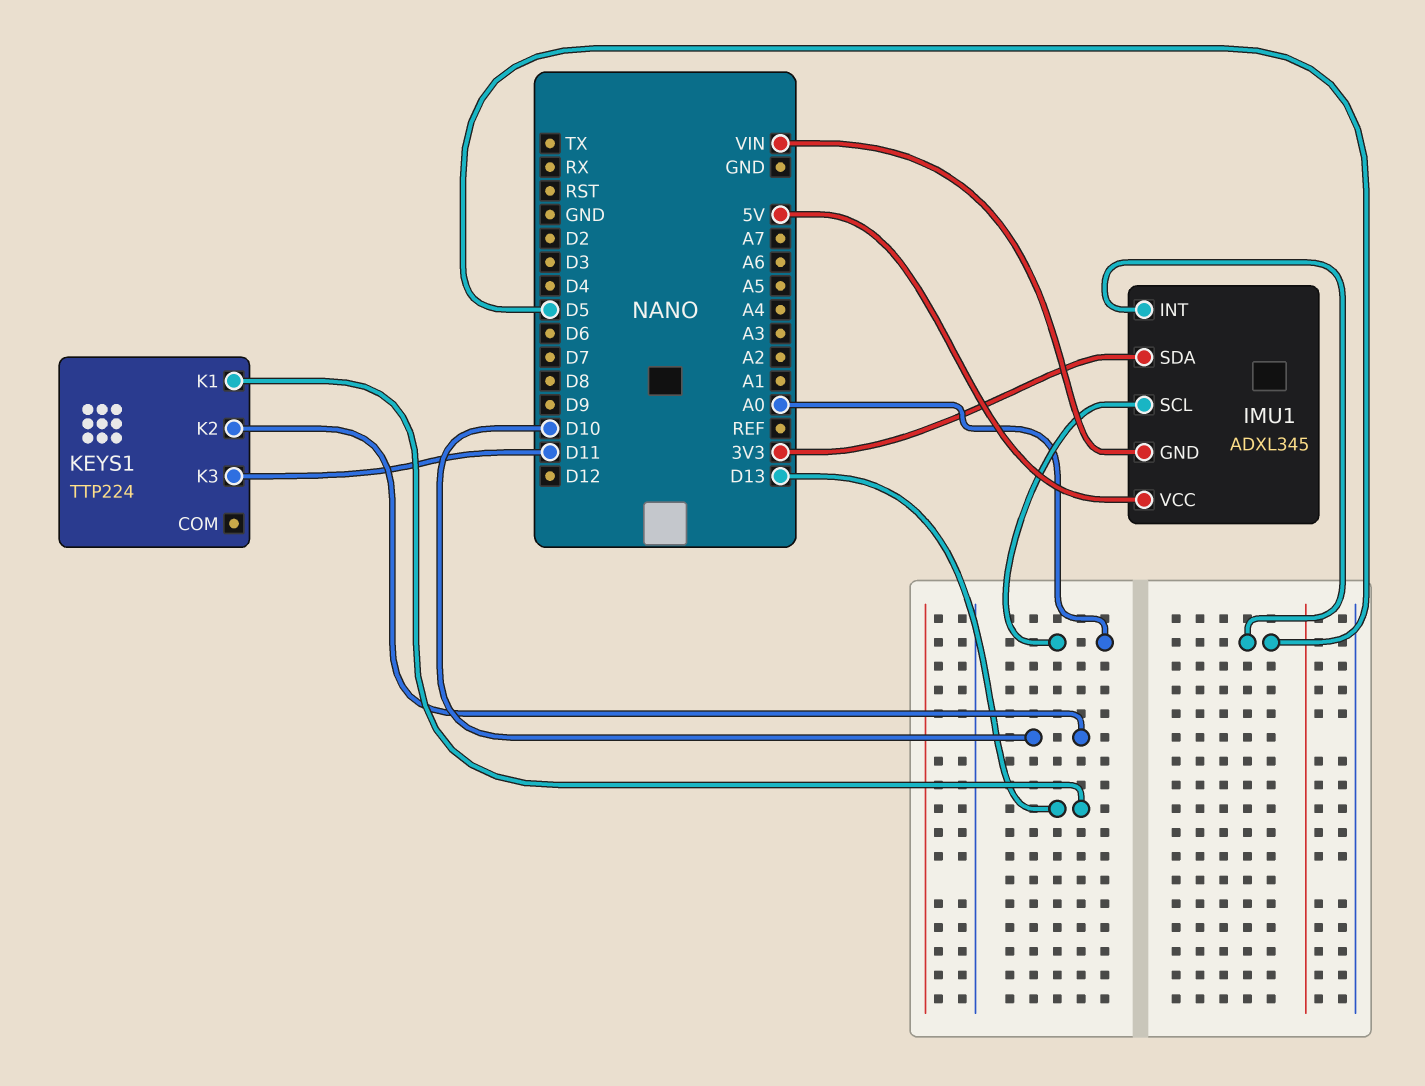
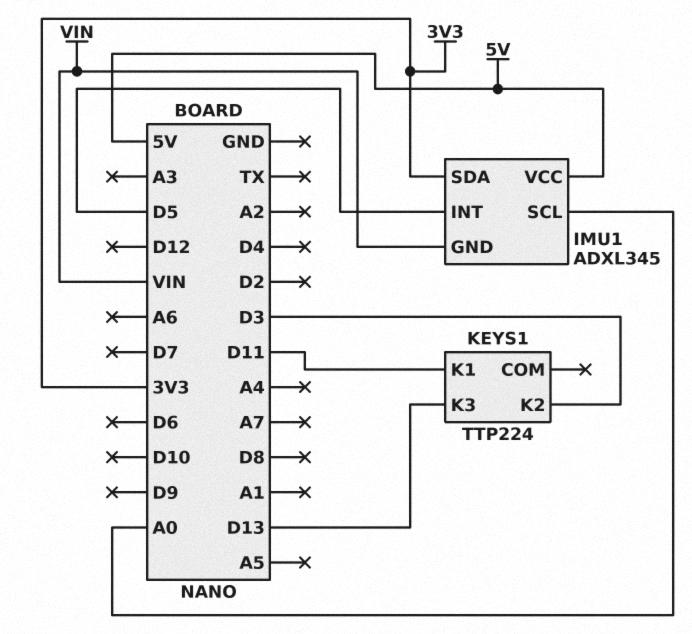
KEYS1 pin K1: D13 -> D11
KEYS1 pin K2: D10 -> D3
KEYS1 pin K3: D11 -> D13

